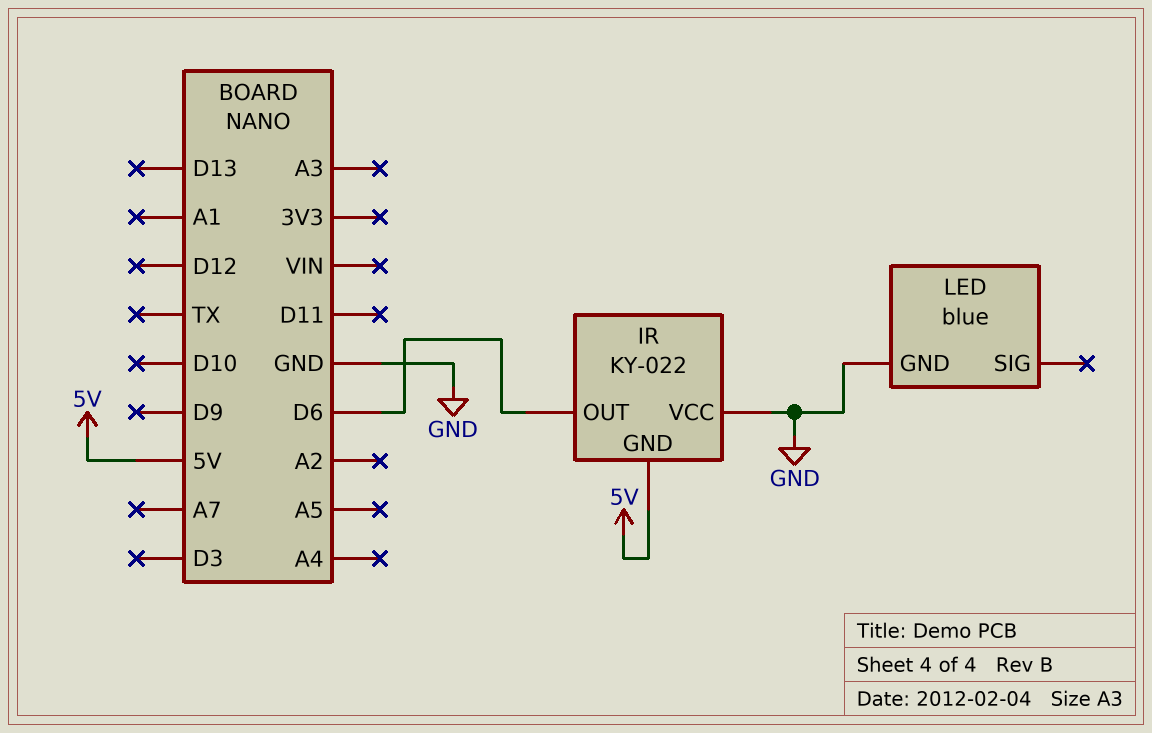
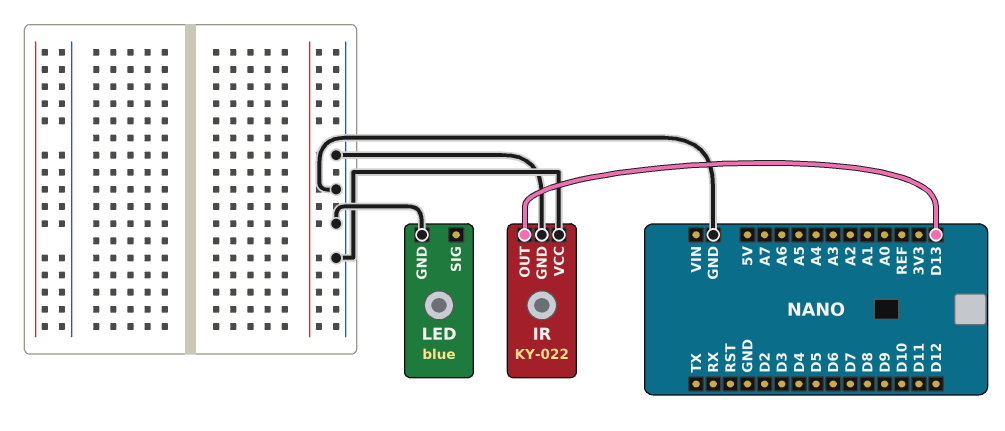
IR pin GND: 5V -> GND
IR pin OUT: D6 -> D13

